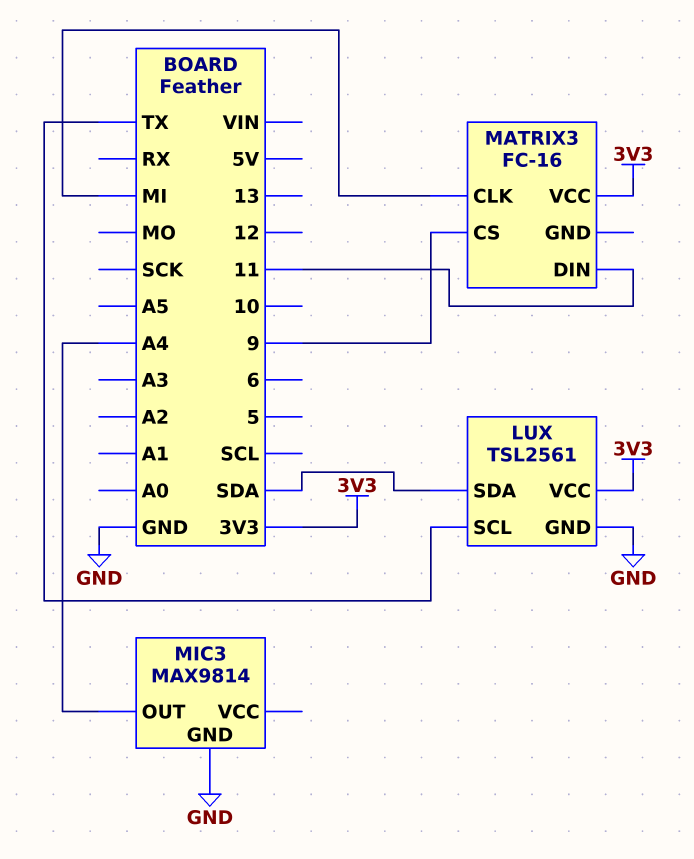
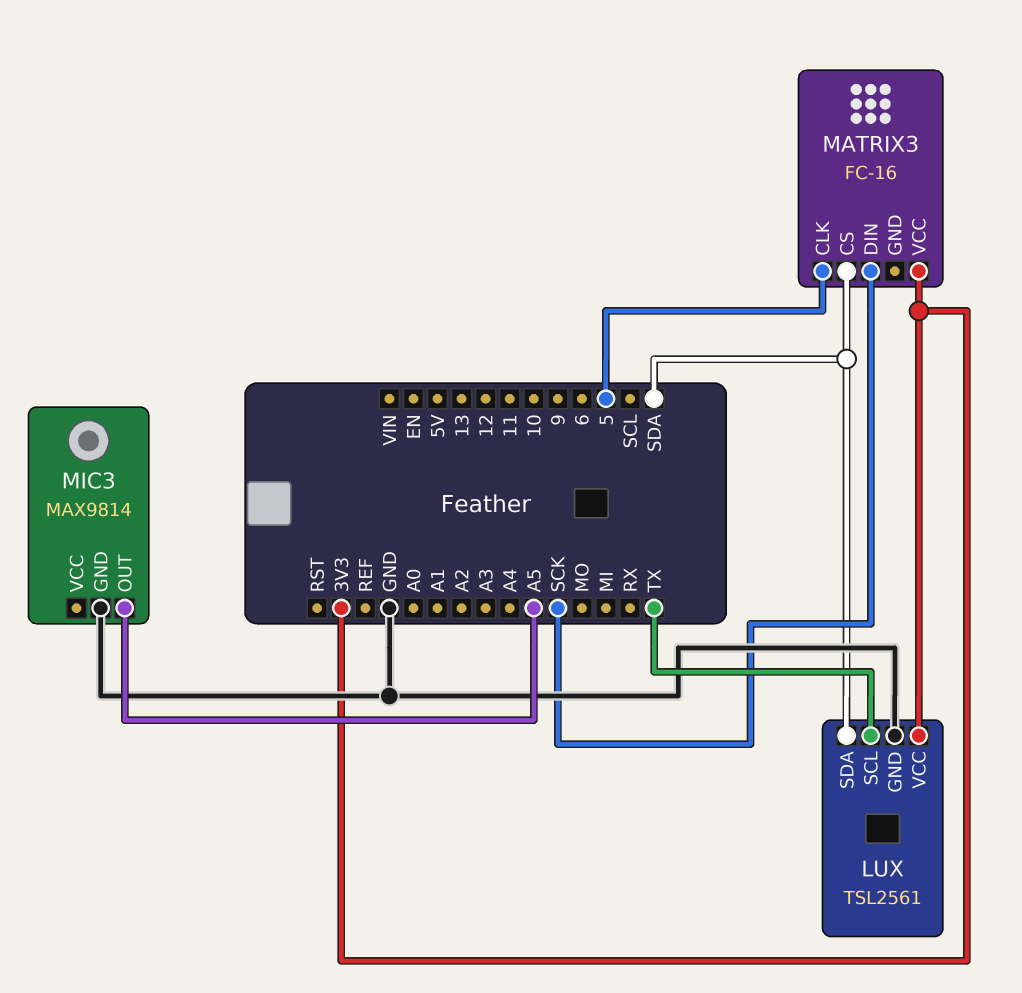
MATRIX3 pin CLK: MI -> 5
MATRIX3 pin CS: 9 -> SDA
MATRIX3 pin DIN: 11 -> SCK
MIC3 pin OUT: A4 -> A5

